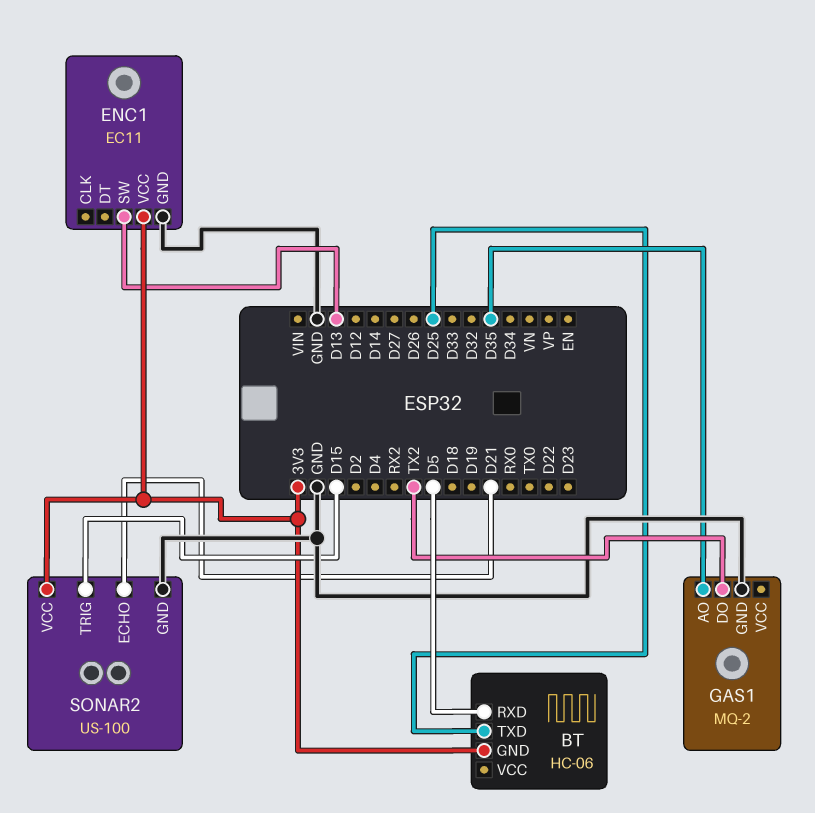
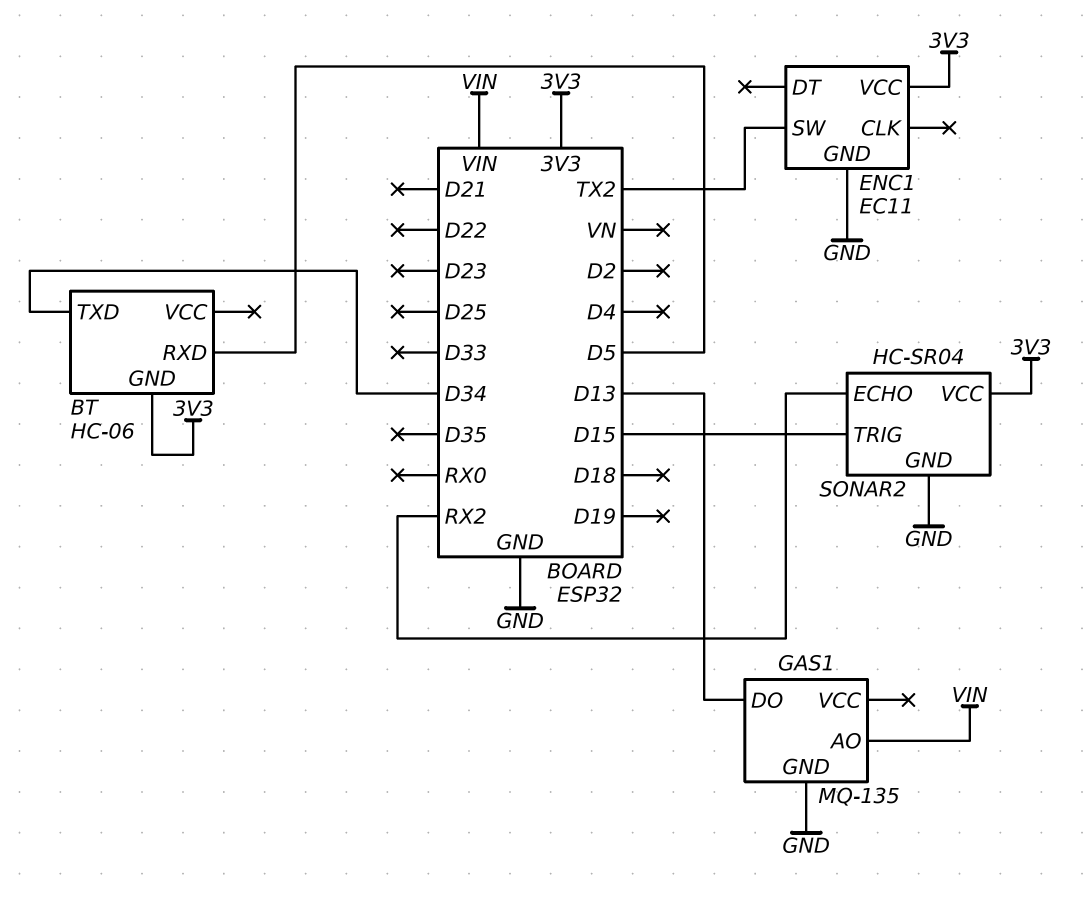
BT pin TXD: D25 -> D34
ENC1 pin SW: D13 -> TX2
GAS1: MQ-2 -> MQ-135
GAS1 pin AO: D35 -> VIN
GAS1 pin DO: TX2 -> D13
SONAR2: US-100 -> HC-SR04
SONAR2 pin ECHO: D21 -> RX2

